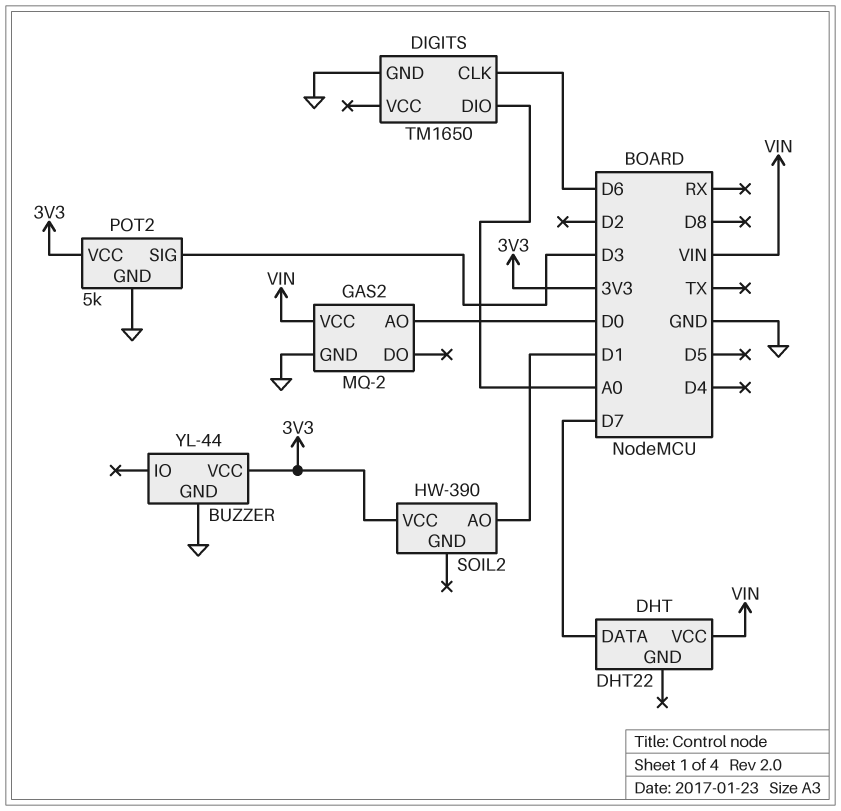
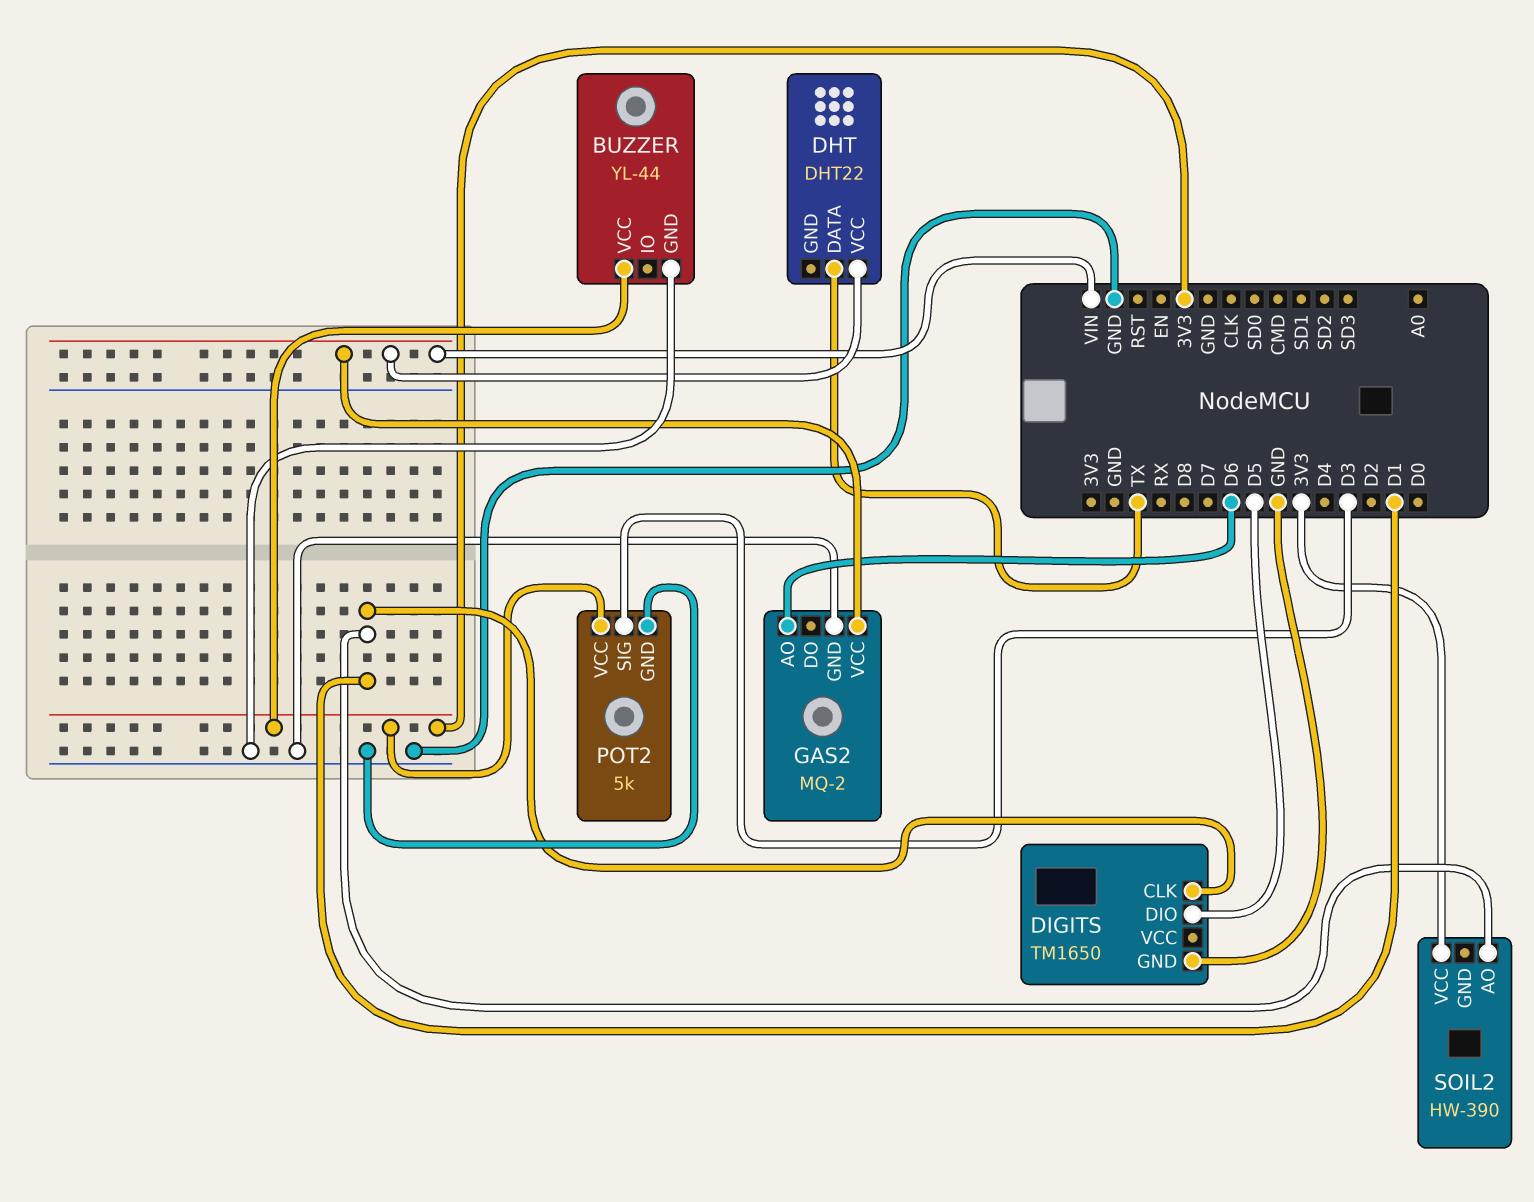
DHT pin DATA: D7 -> TX
DIGITS pin CLK: D6 -> D1
DIGITS pin DIO: A0 -> D5
GAS2 pin AO: D0 -> D6

